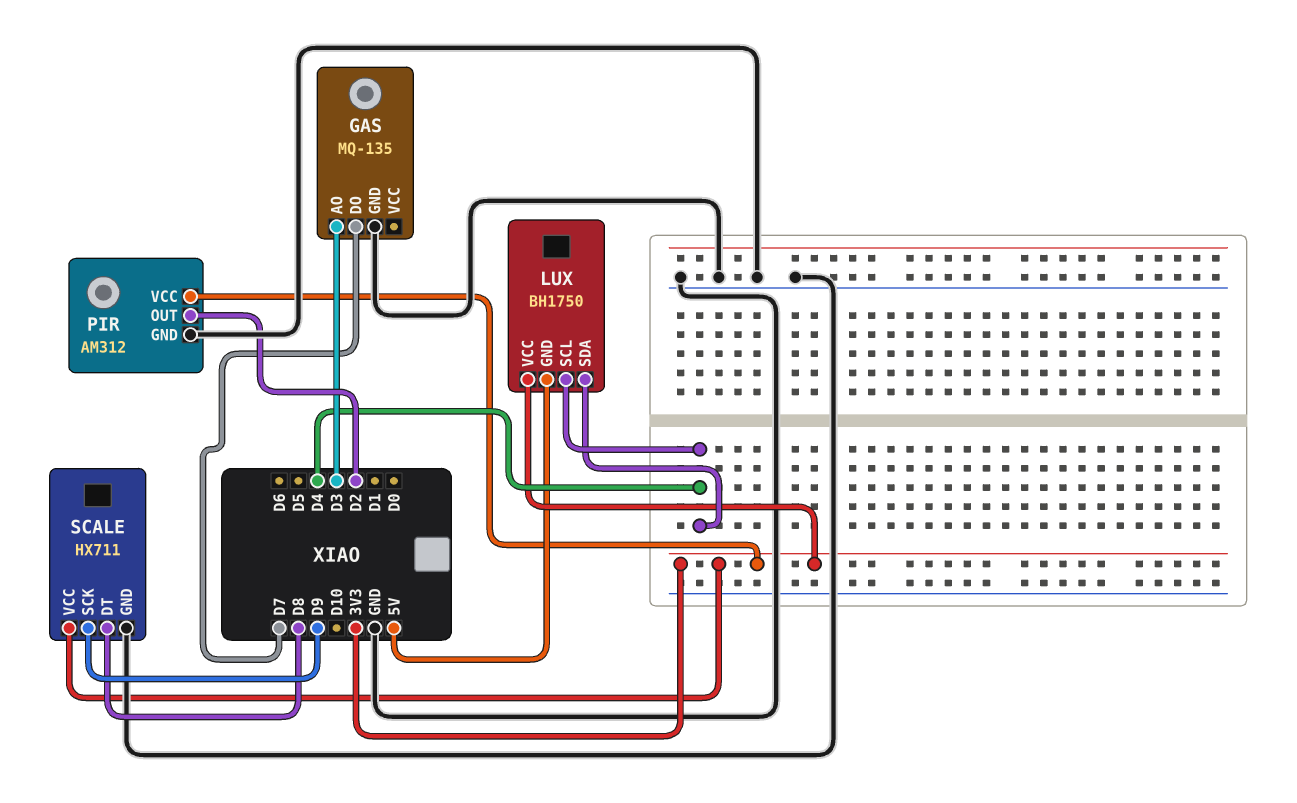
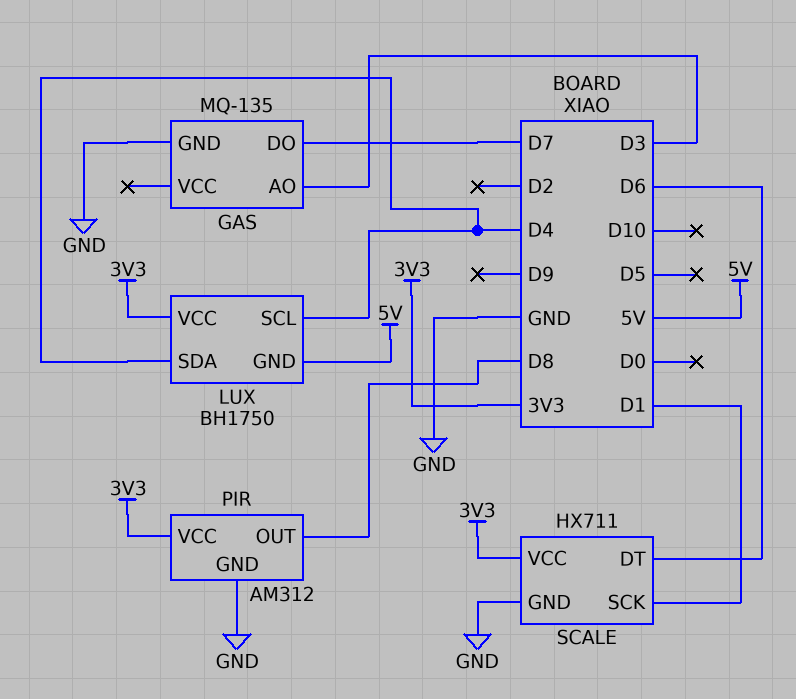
PIR pin OUT: D2 -> D8
SCALE pin DT: D8 -> D6
SCALE pin SCK: D9 -> D1

